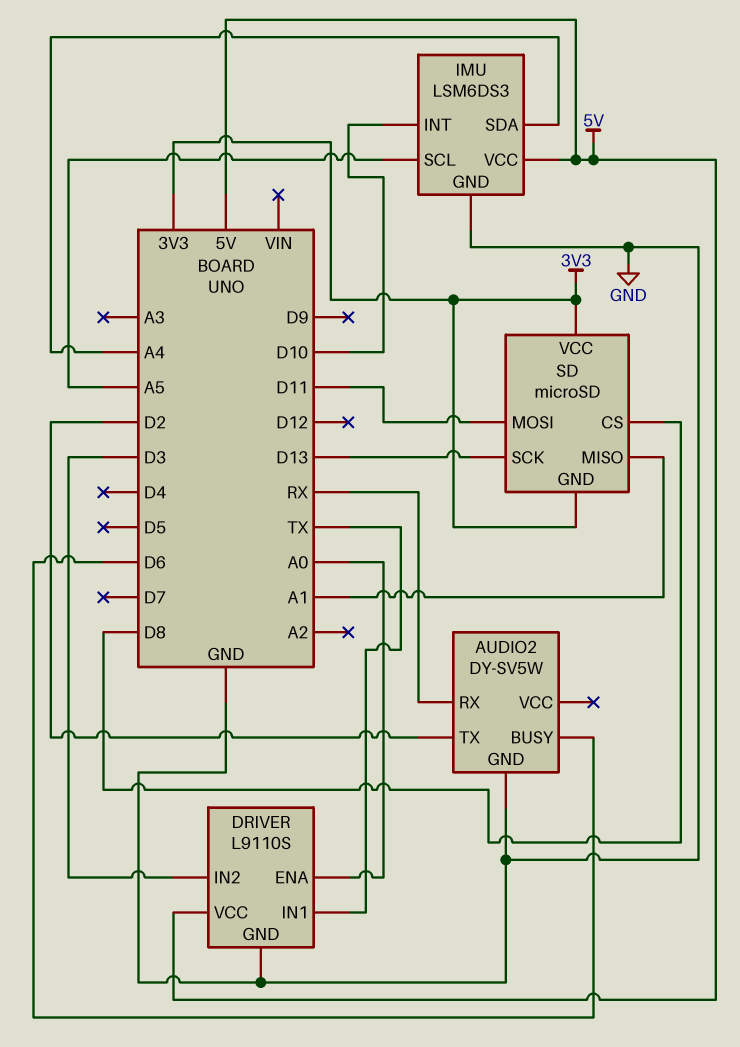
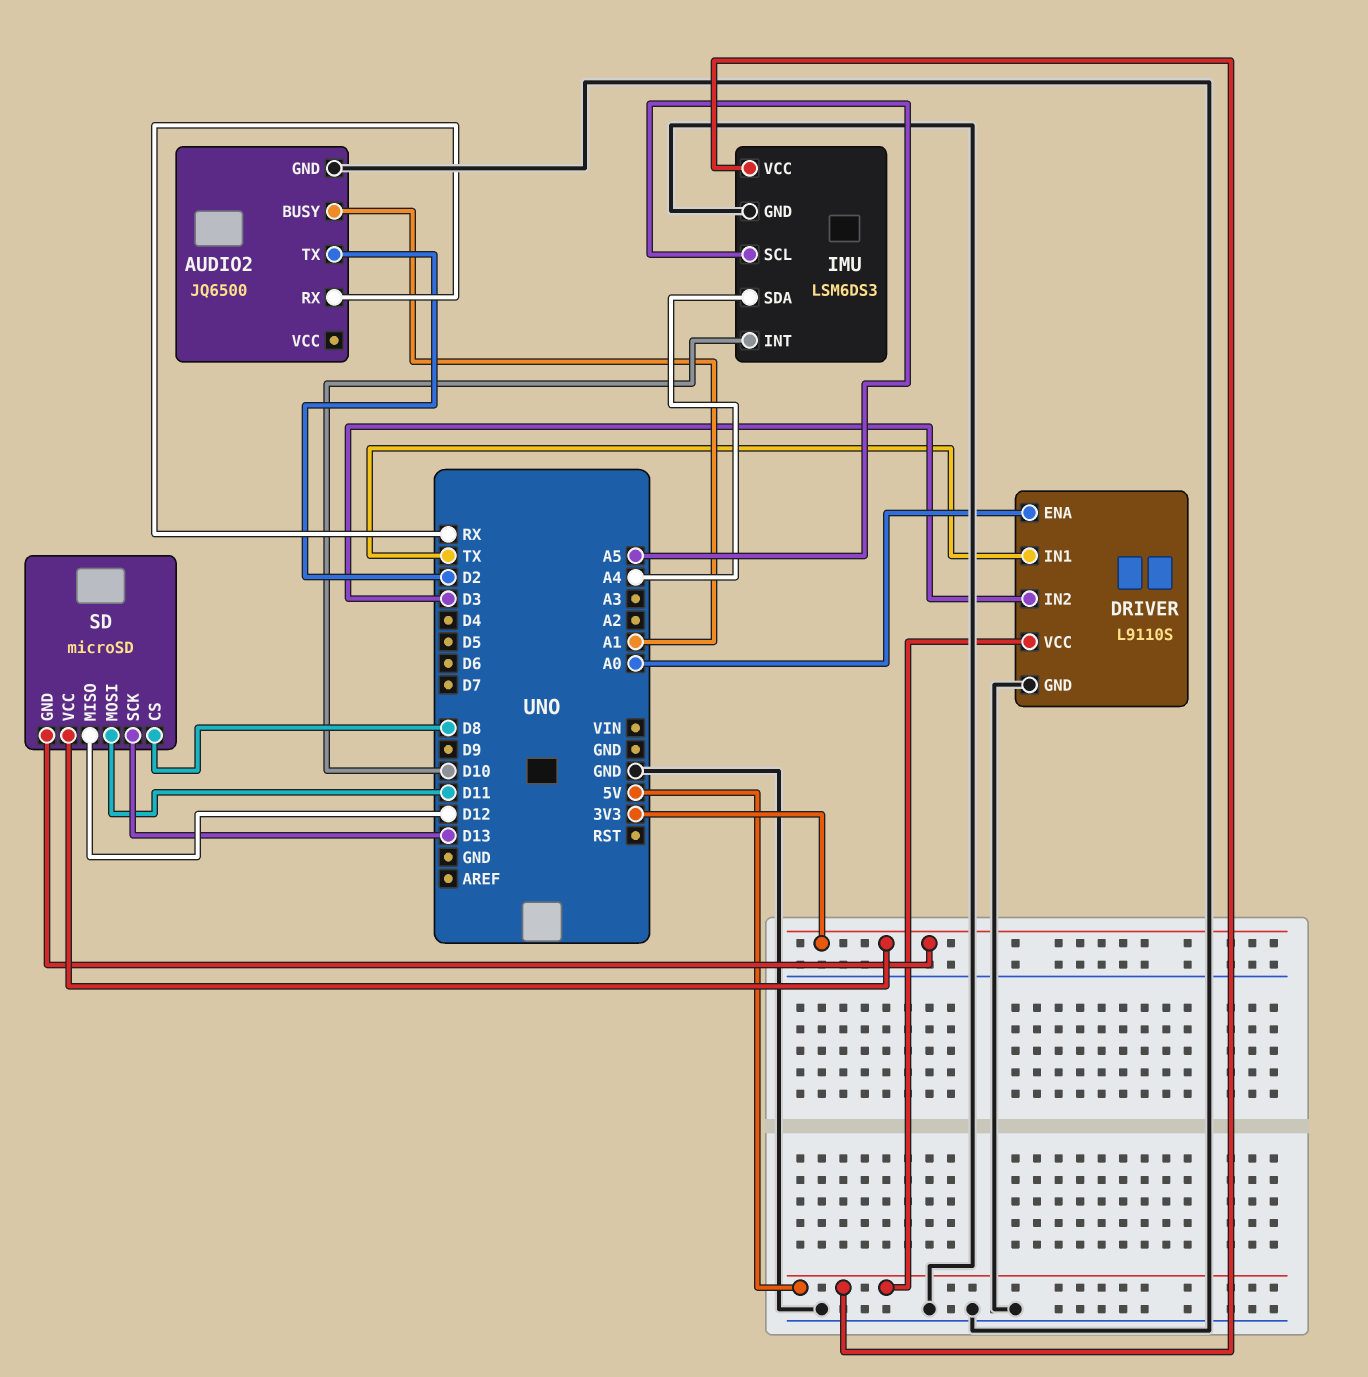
AUDIO2: DY-SV5W -> JQ6500
AUDIO2 pin BUSY: D6 -> A1
SD pin MISO: A1 -> D12

